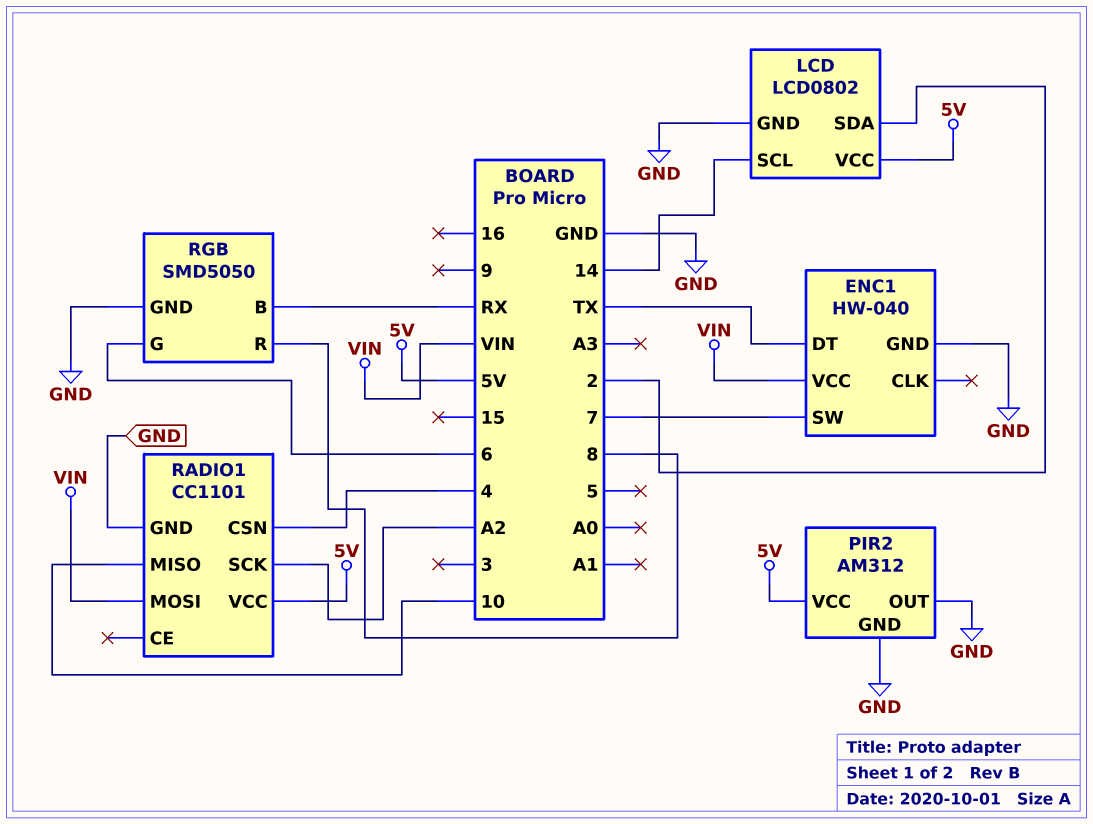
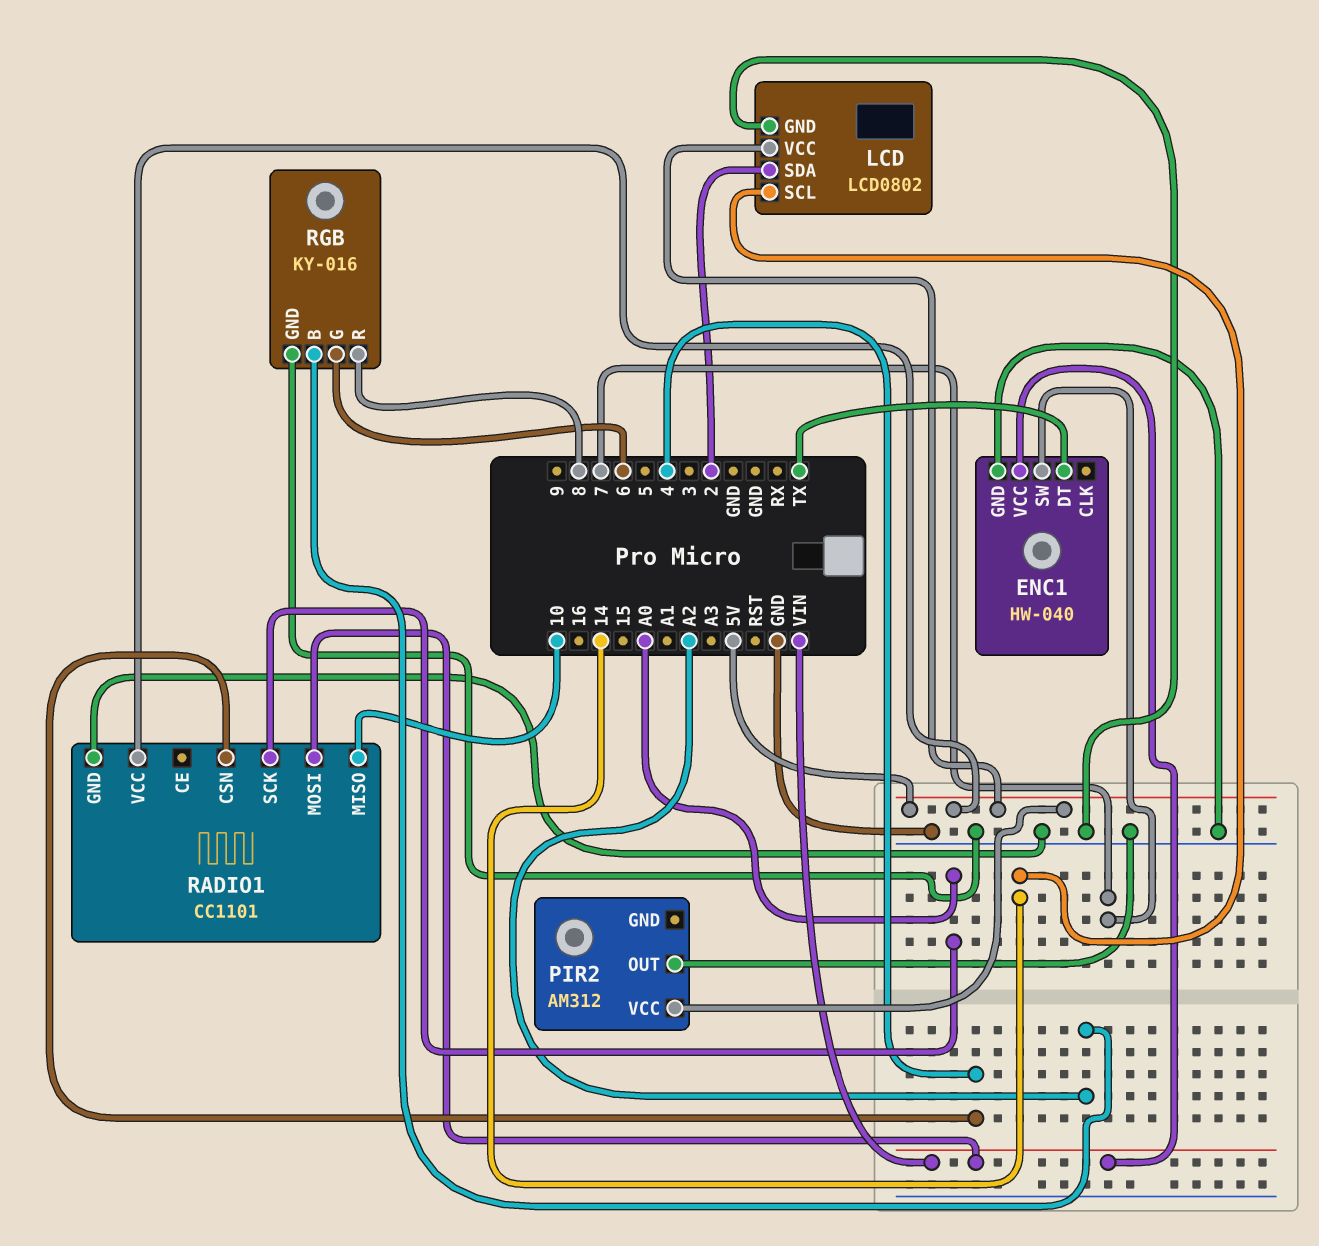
PIR2 pin GND: GND -> none
RADIO1 pin SCK: A2 -> A0
RGB: SMD5050 -> KY-016
RGB pin B: RX -> A2

